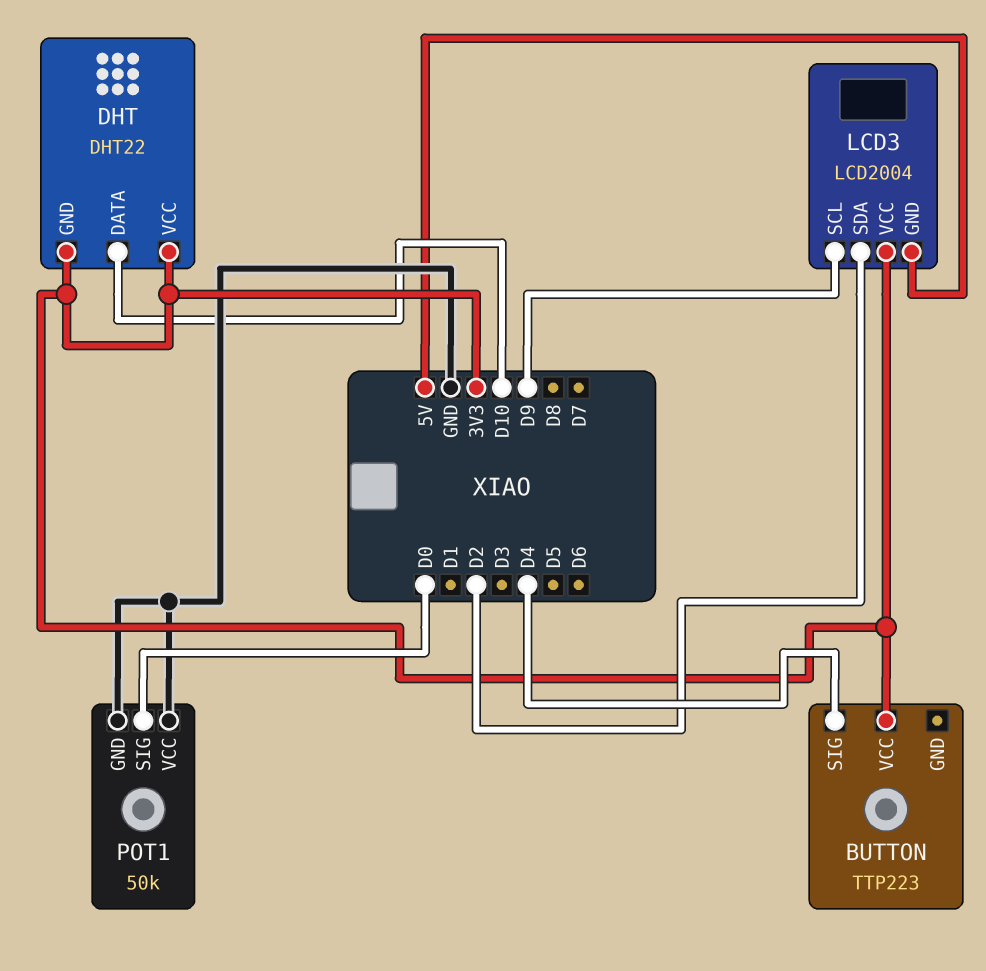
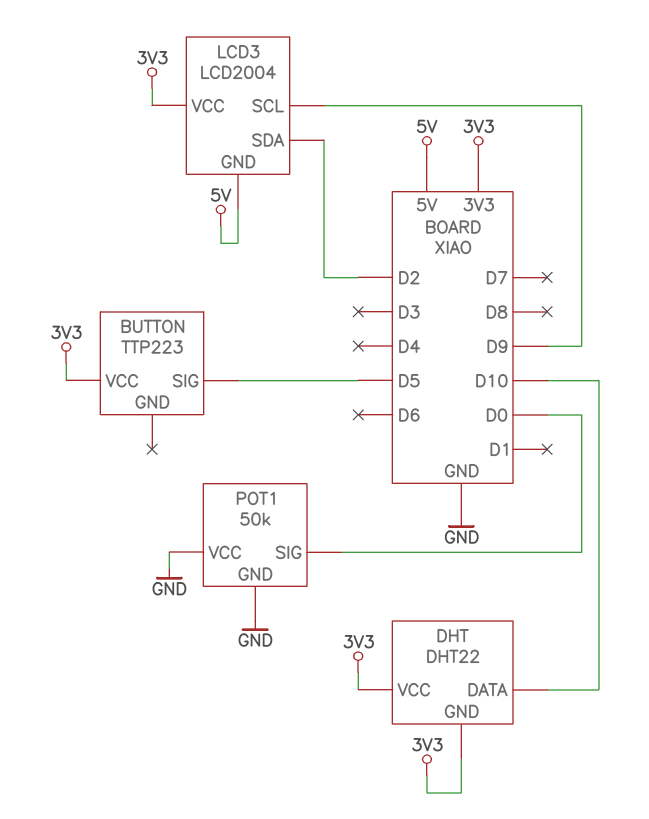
BUTTON pin SIG: D4 -> D5

